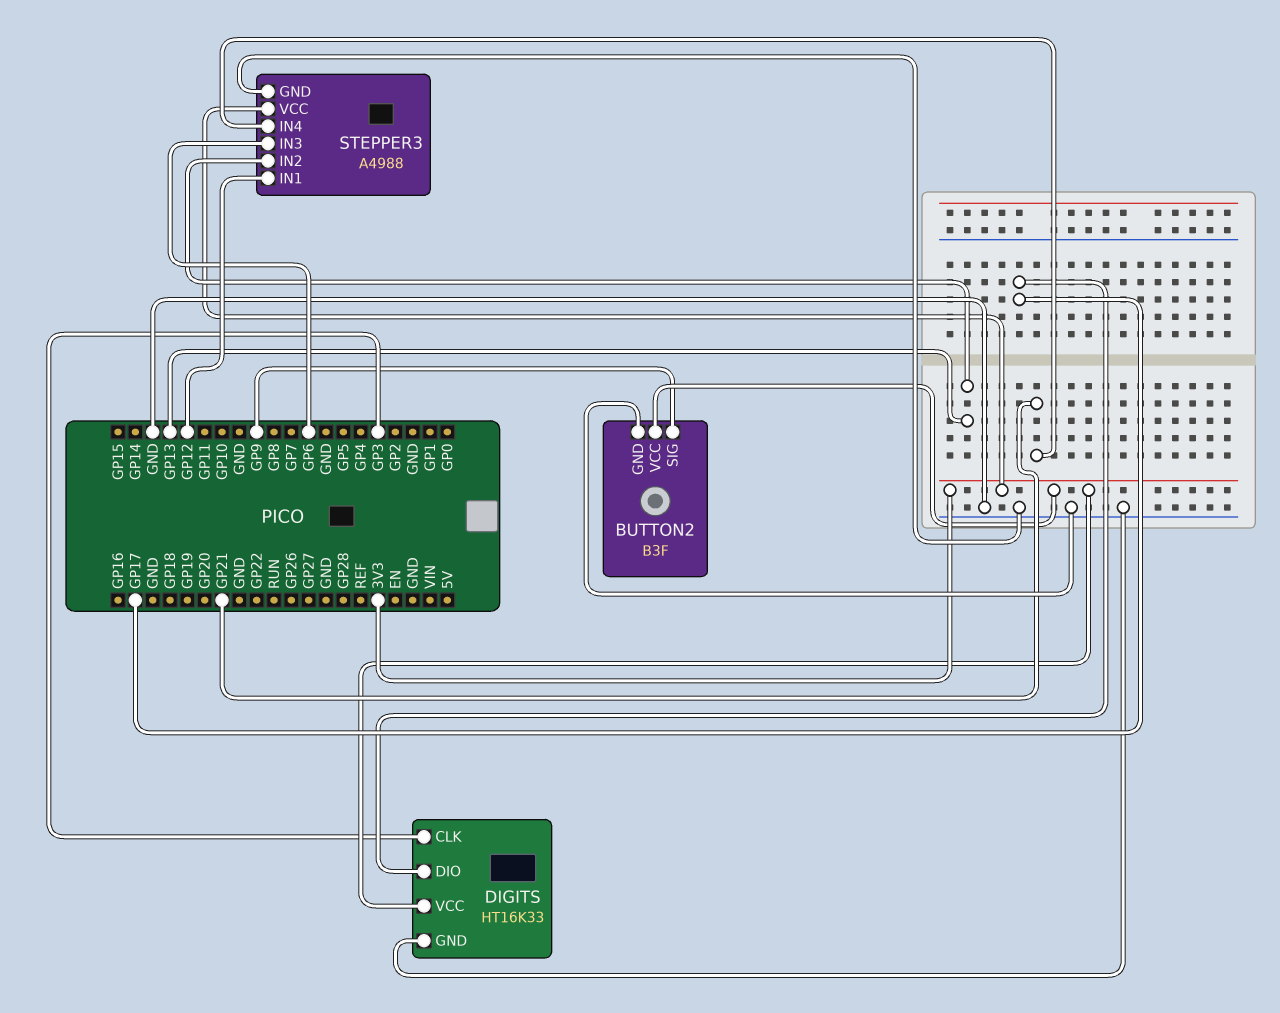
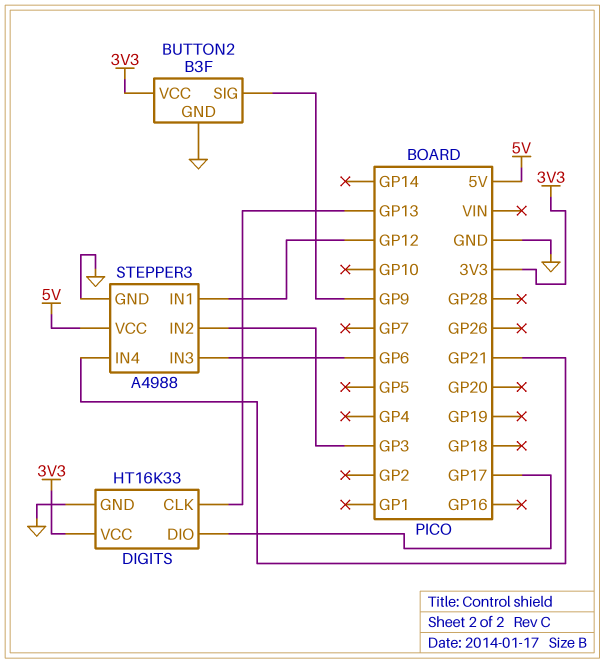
DIGITS pin CLK: GP3 -> GP13
STEPPER3 pin IN2: GP13 -> GP3
STEPPER3 pin VCC: 3V3 -> 5V

